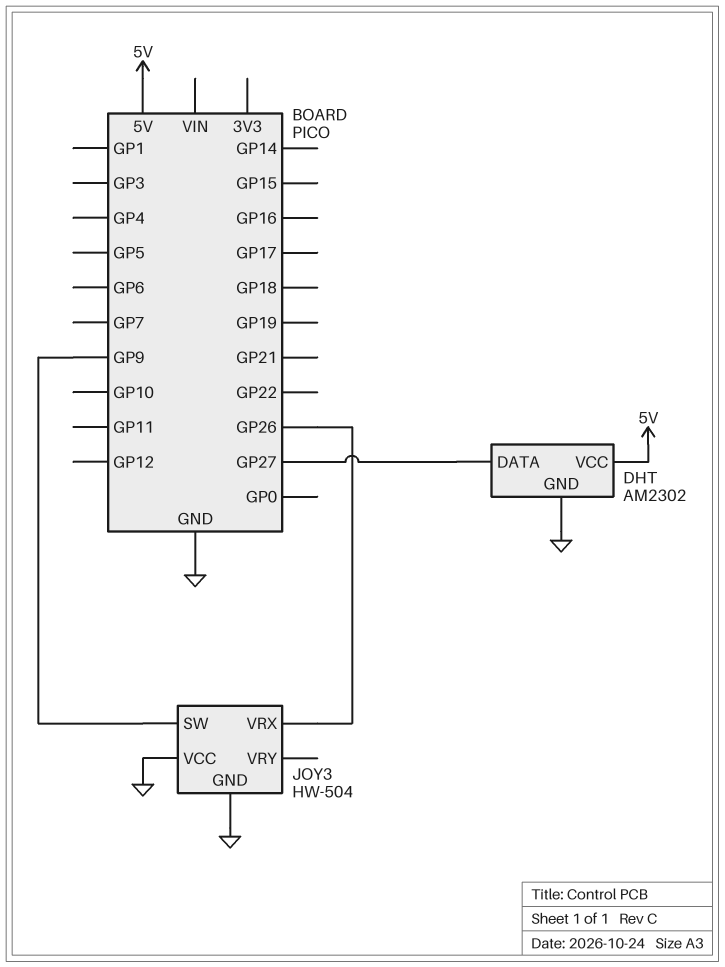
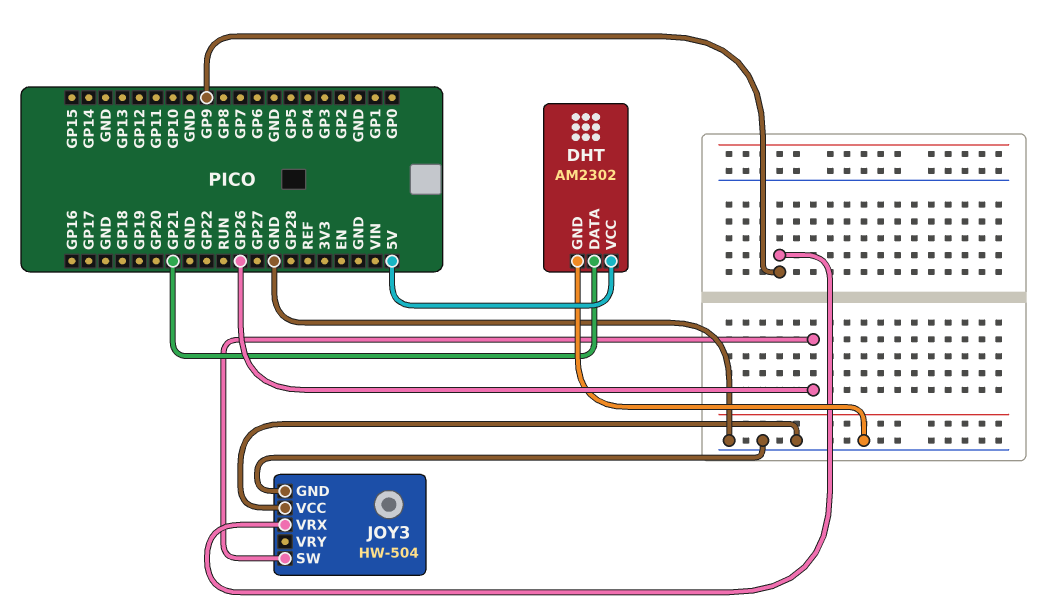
DHT pin DATA: GP27 -> GP21
JOY3 pin SW: GP9 -> GP26
JOY3 pin VRX: GP26 -> GP9

